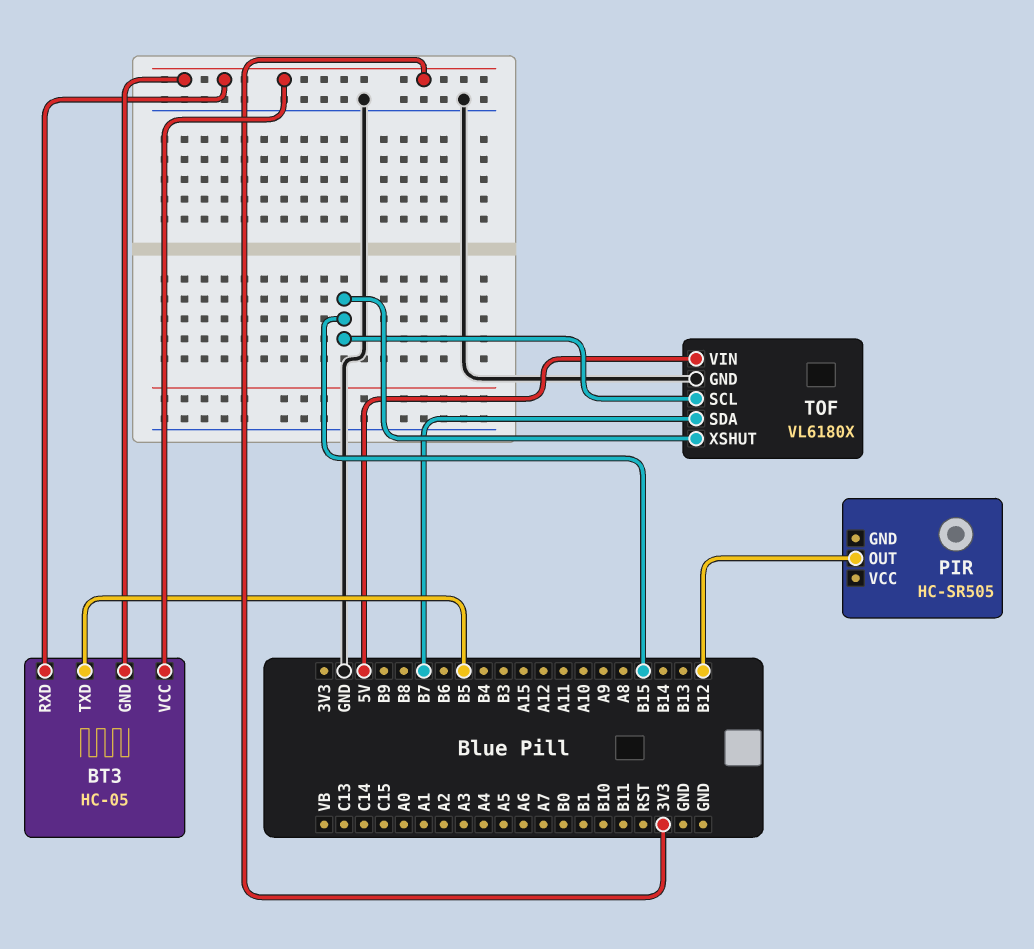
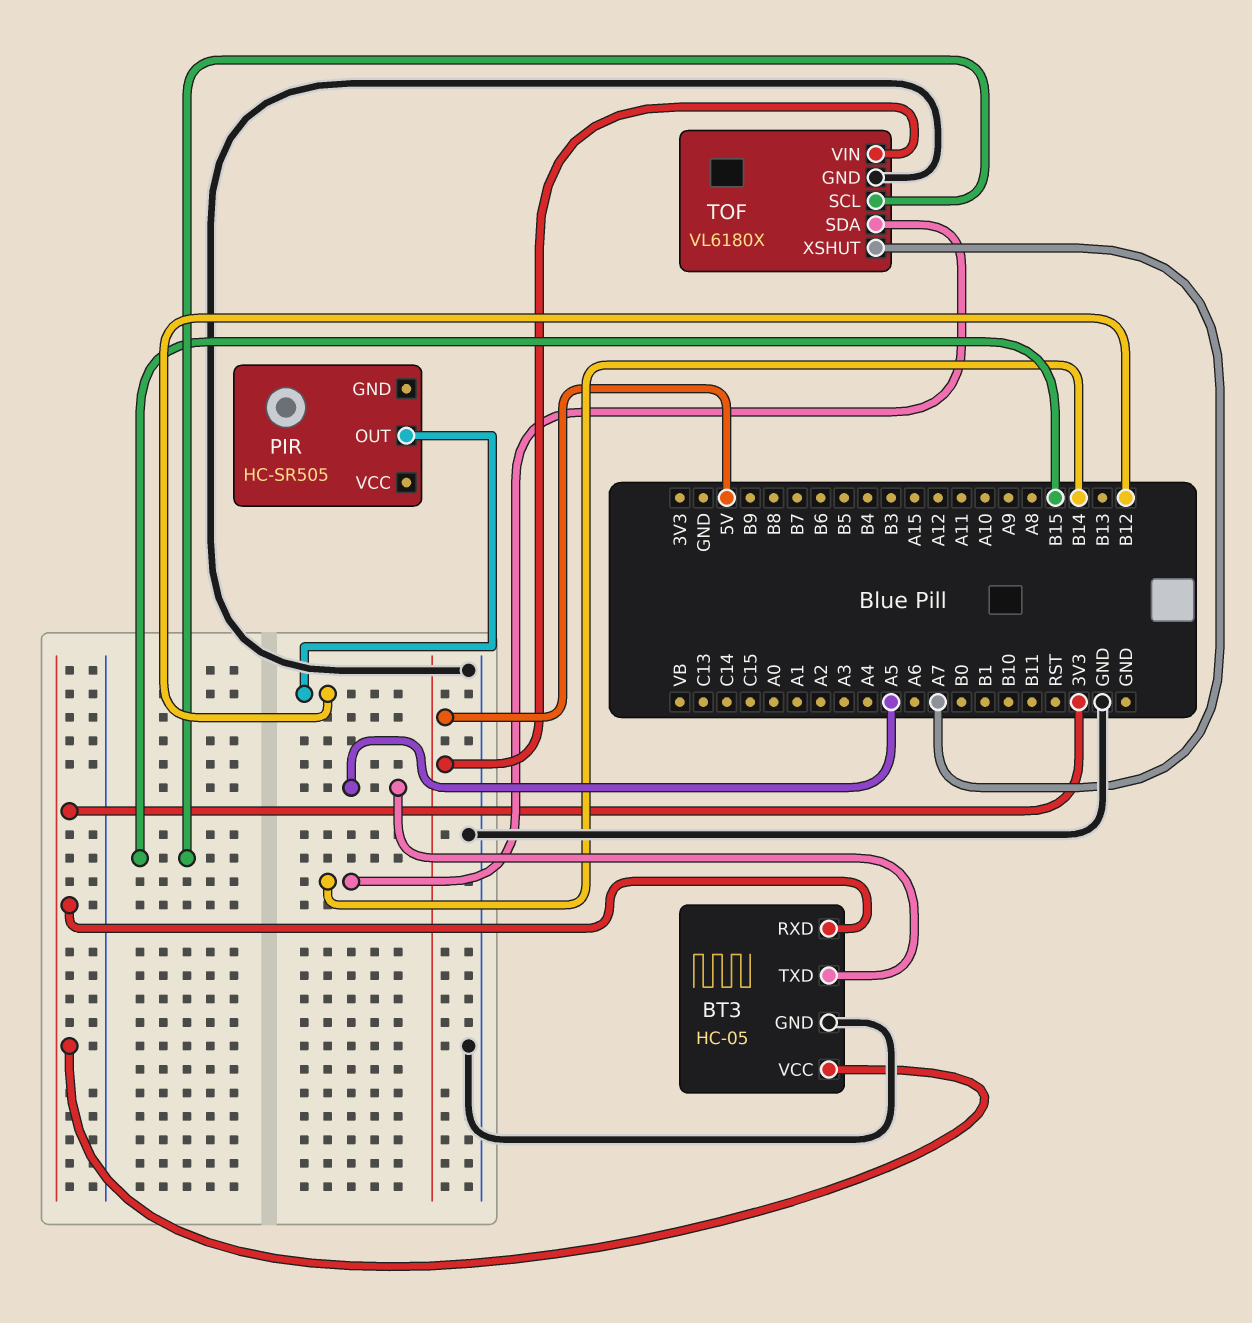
BT3 pin GND: 3V3 -> GND
BT3 pin TXD: B5 -> A5
TOF pin SDA: B7 -> B14
TOF pin XSHUT: B15 -> A7

